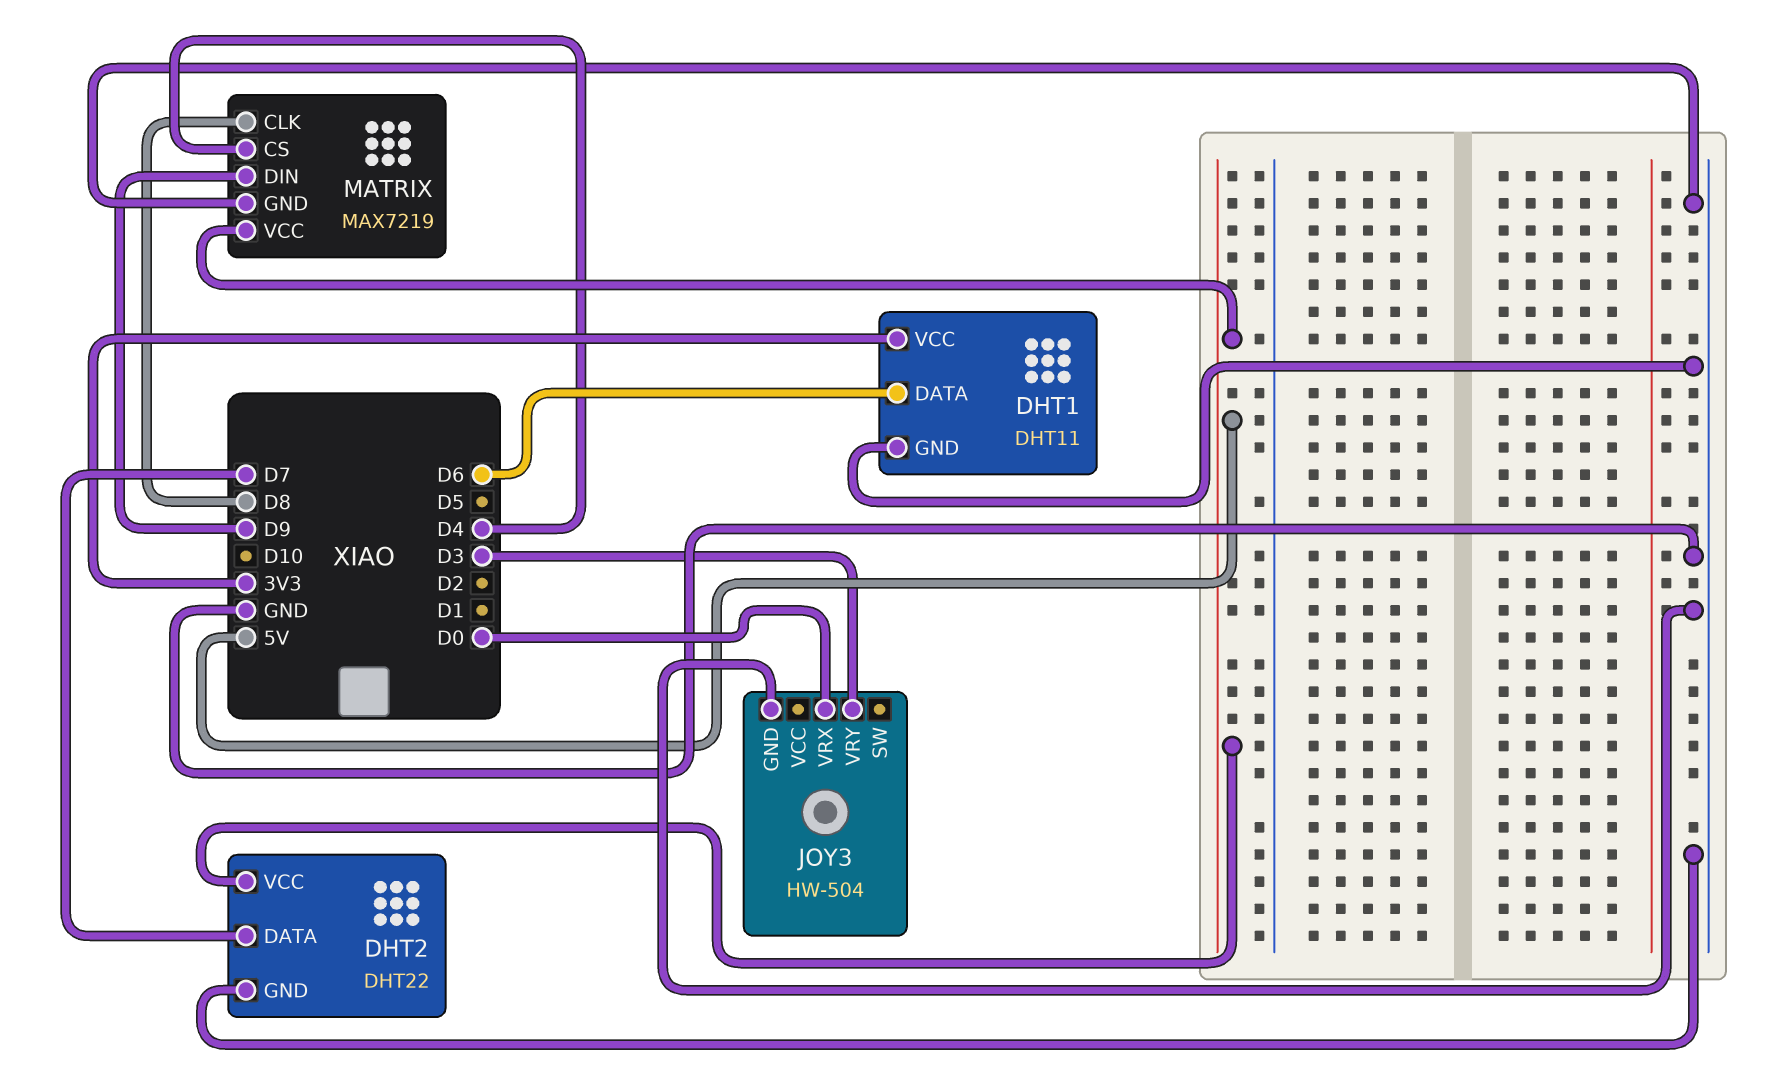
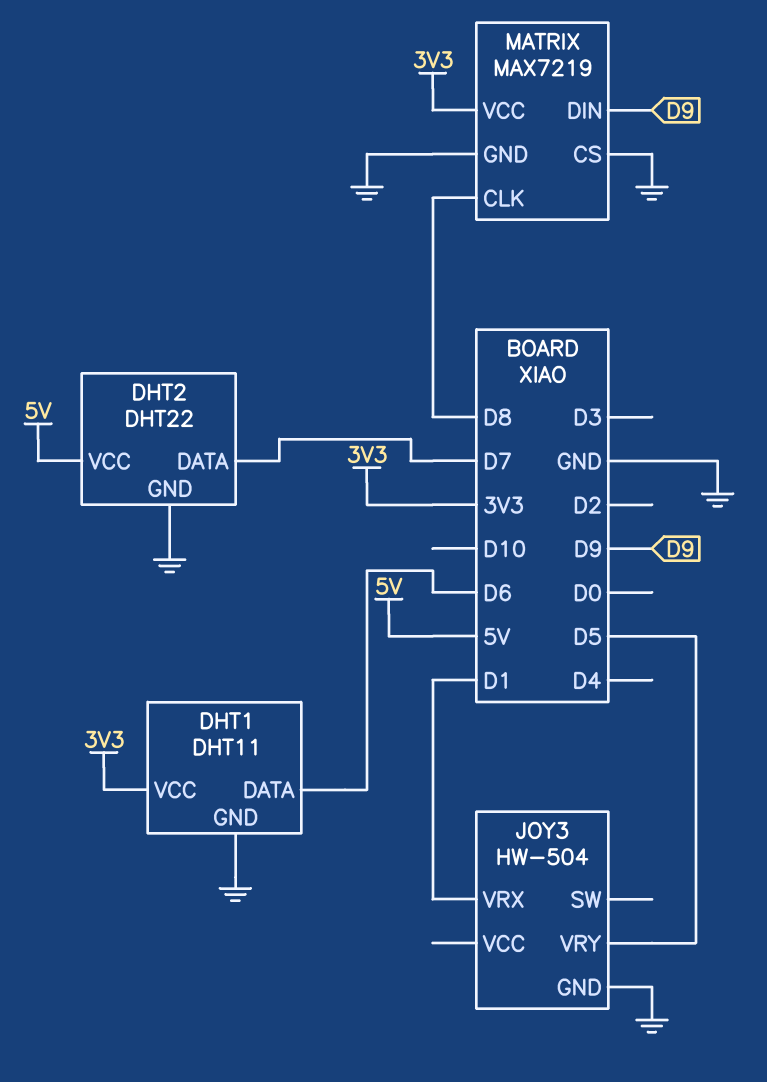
JOY3 pin VRX: D0 -> D1
JOY3 pin VRY: D3 -> D5
MATRIX pin CS: D4 -> GND
MATRIX pin VCC: 5V -> 3V3

